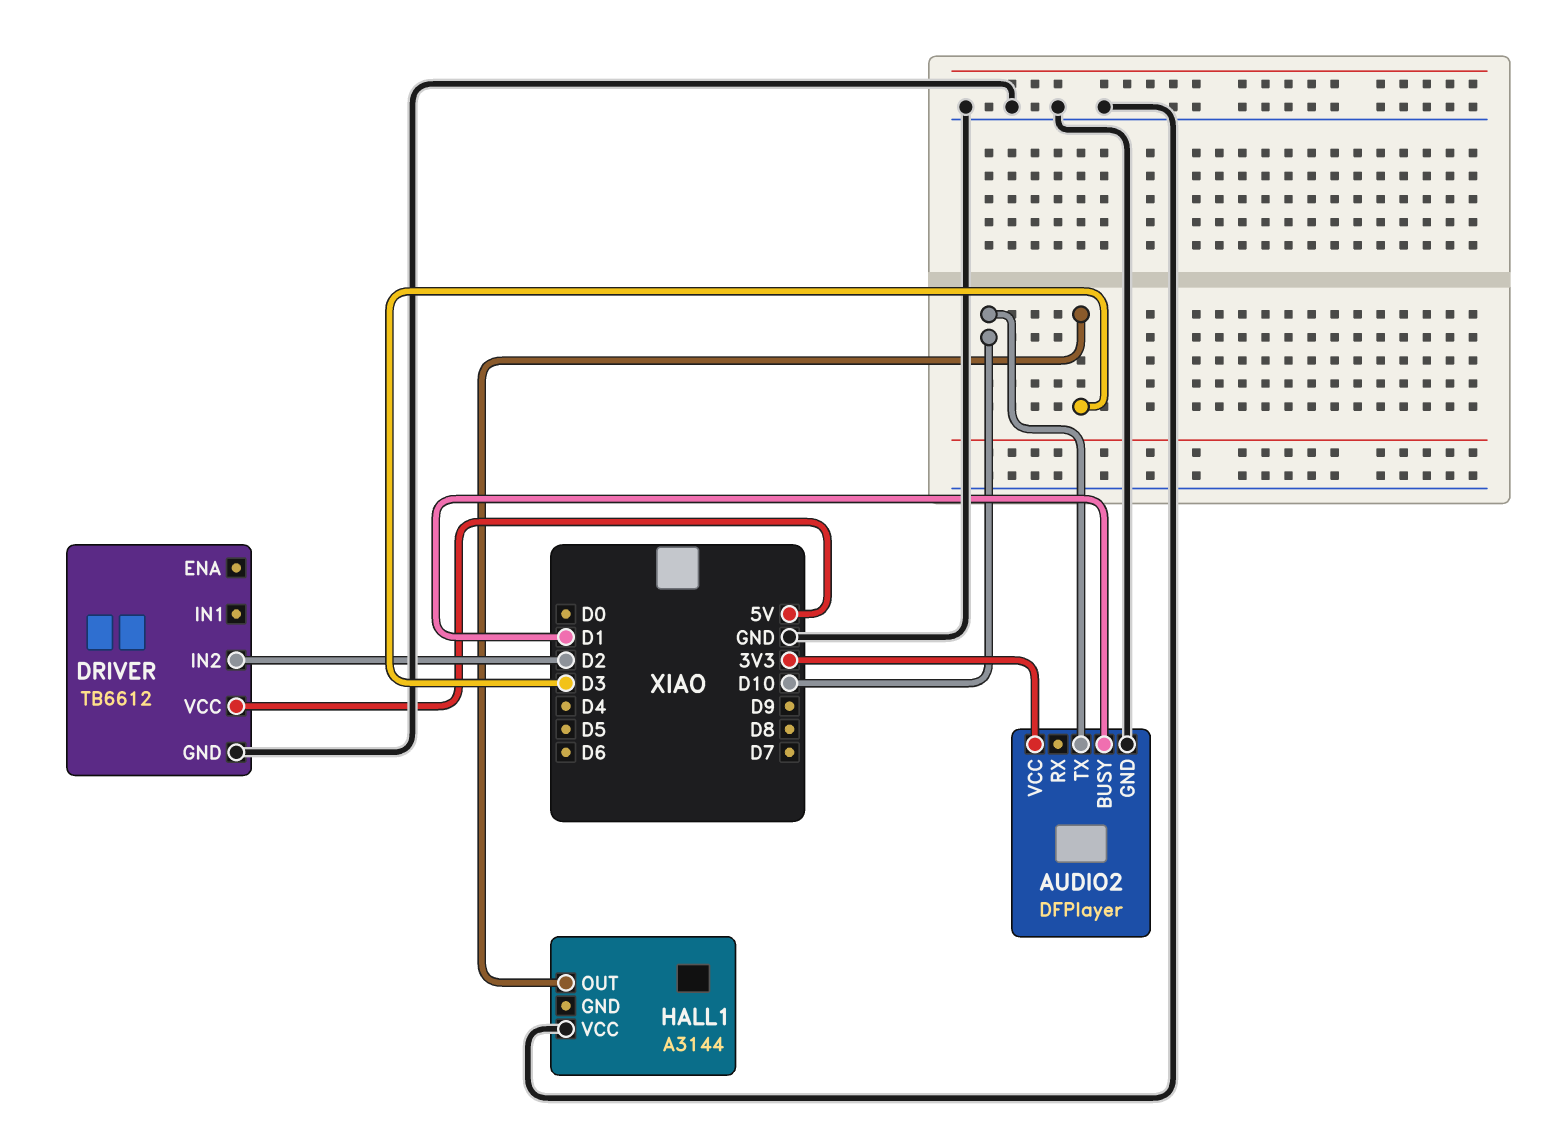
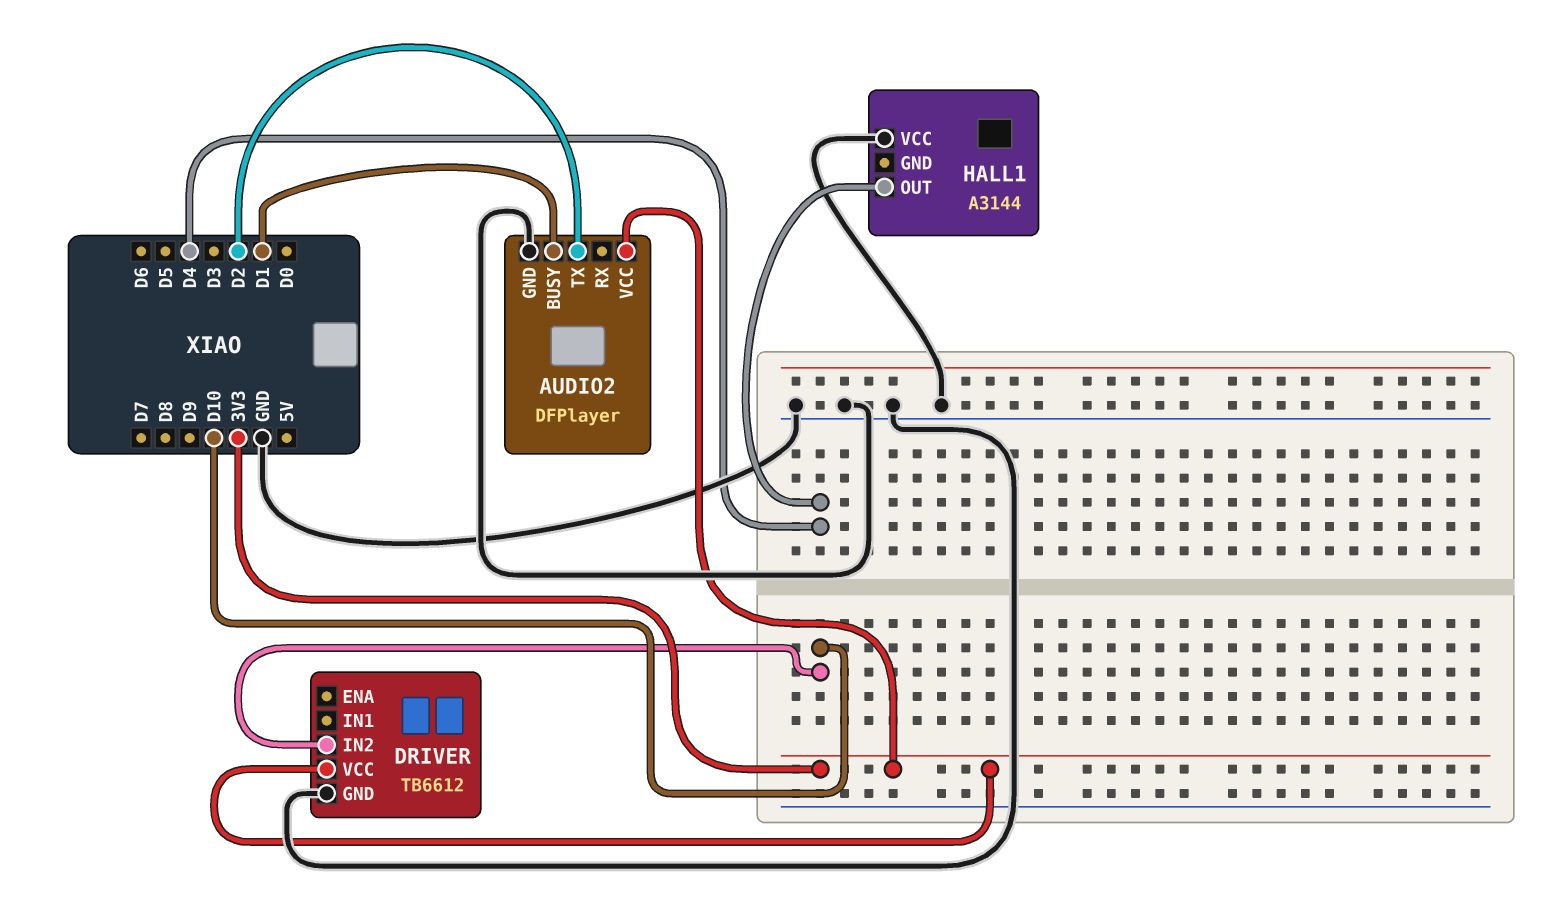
AUDIO2 pin TX: D10 -> D2
DRIVER pin IN2: D2 -> D10
DRIVER pin VCC: 5V -> 3V3
HALL1 pin OUT: D3 -> D4

